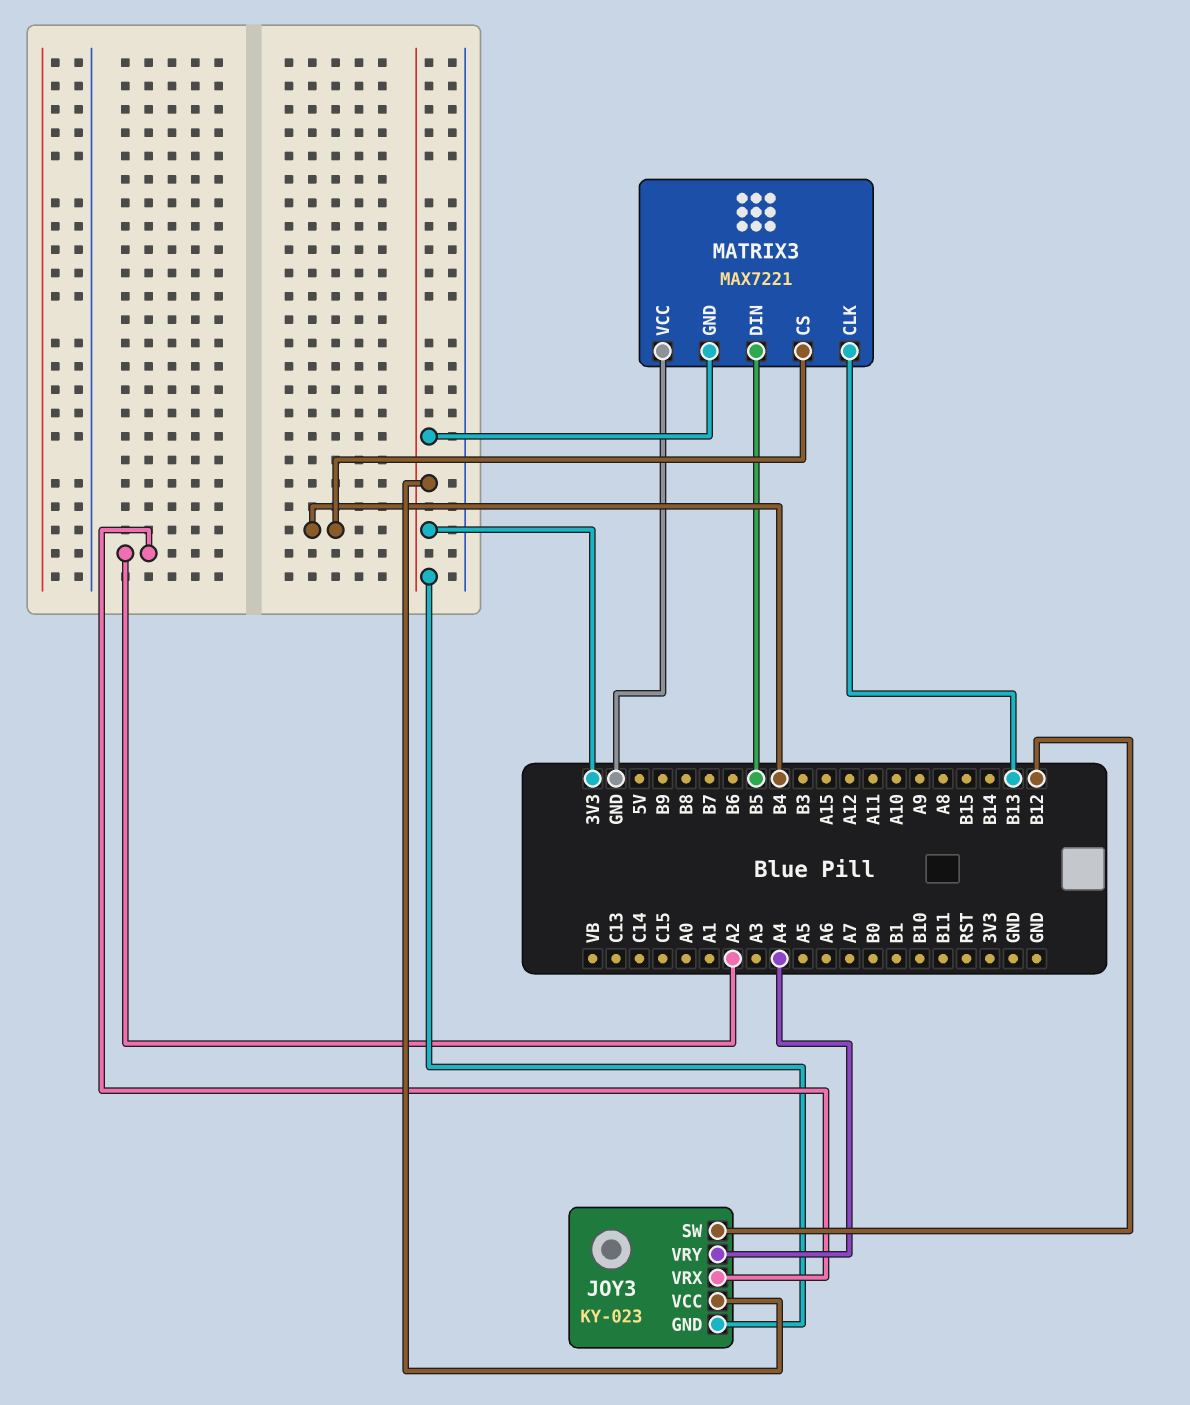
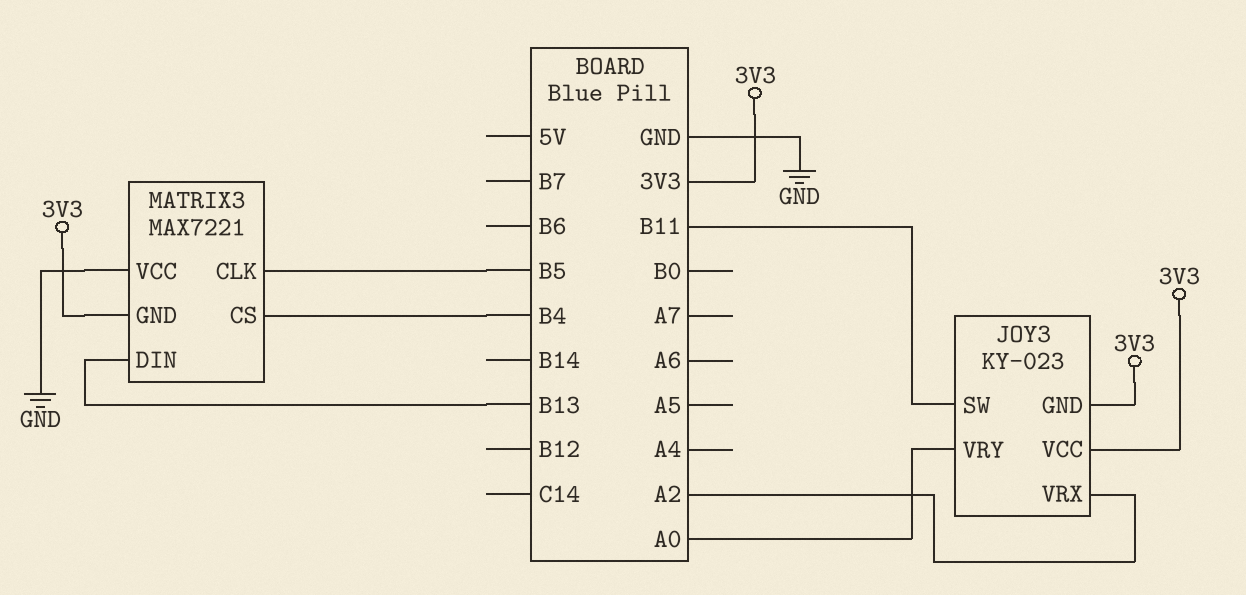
JOY3 pin SW: B12 -> B11
JOY3 pin VRY: A4 -> A0
MATRIX3 pin CLK: B13 -> B5
MATRIX3 pin DIN: B5 -> B13

